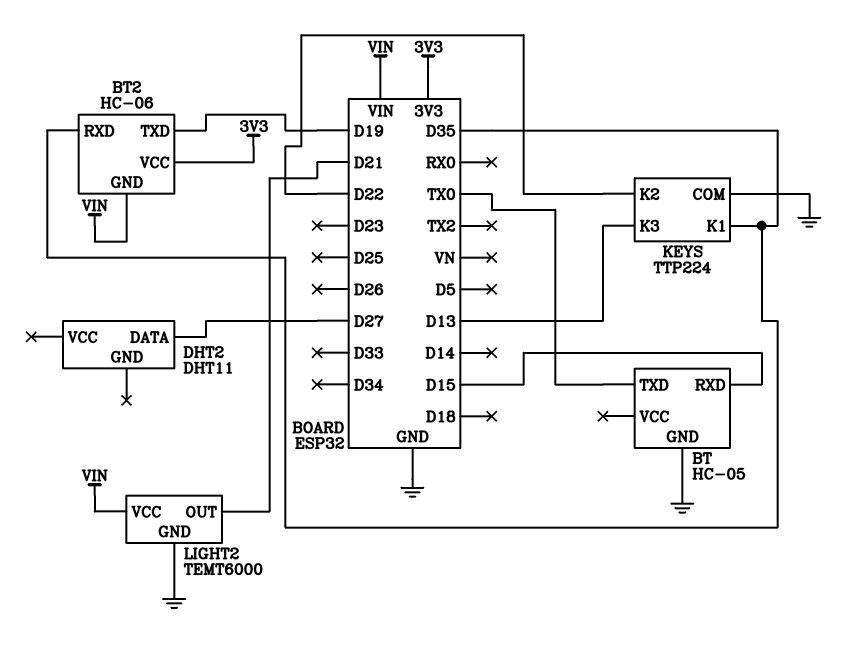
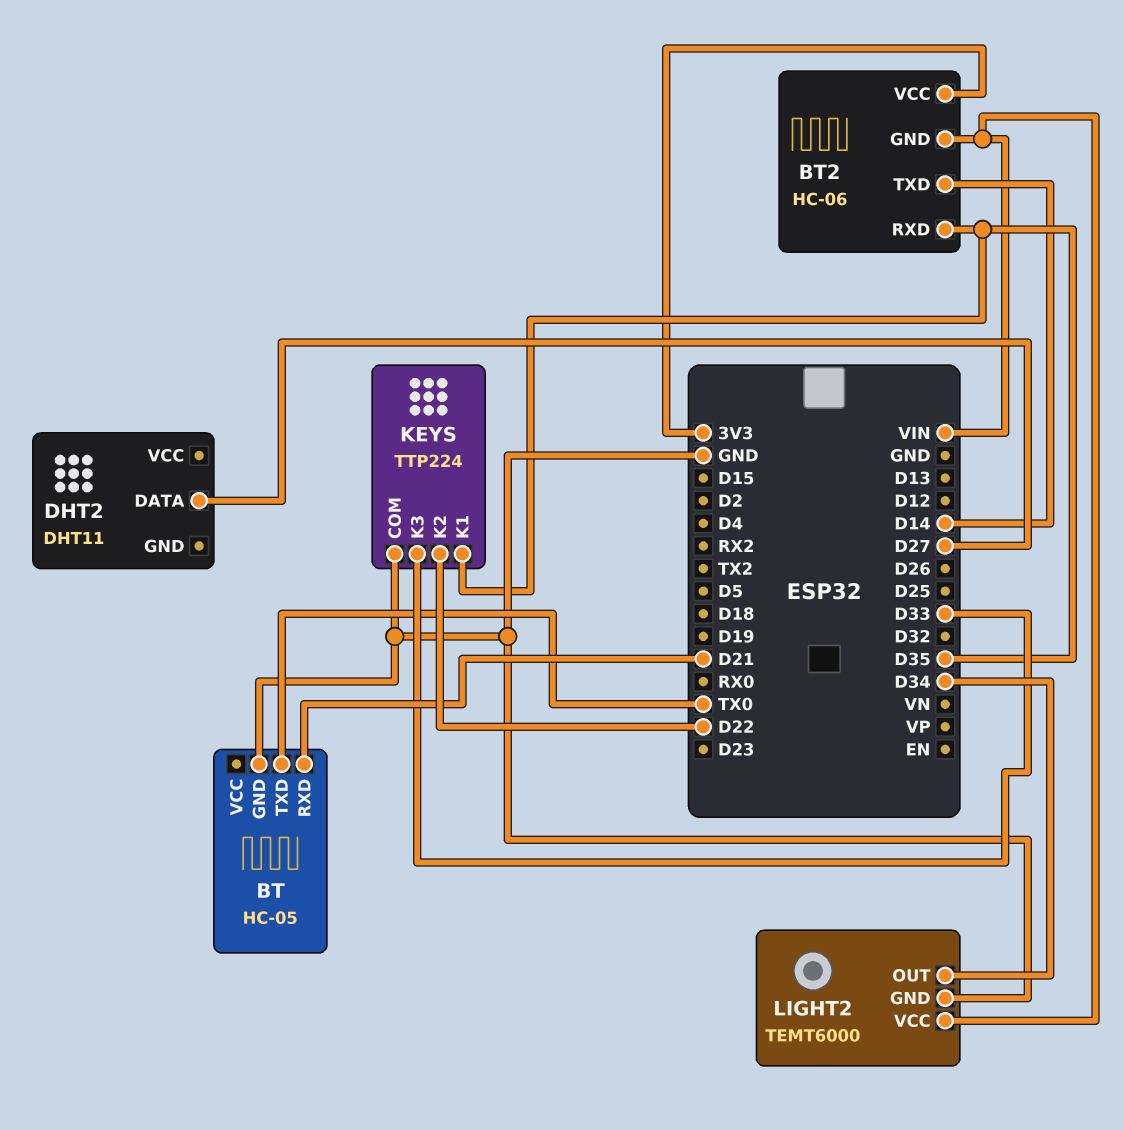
BT pin RXD: D15 -> D21
BT2 pin TXD: D19 -> D14
KEYS pin K3: D13 -> D33
LIGHT2 pin OUT: D21 -> D34

